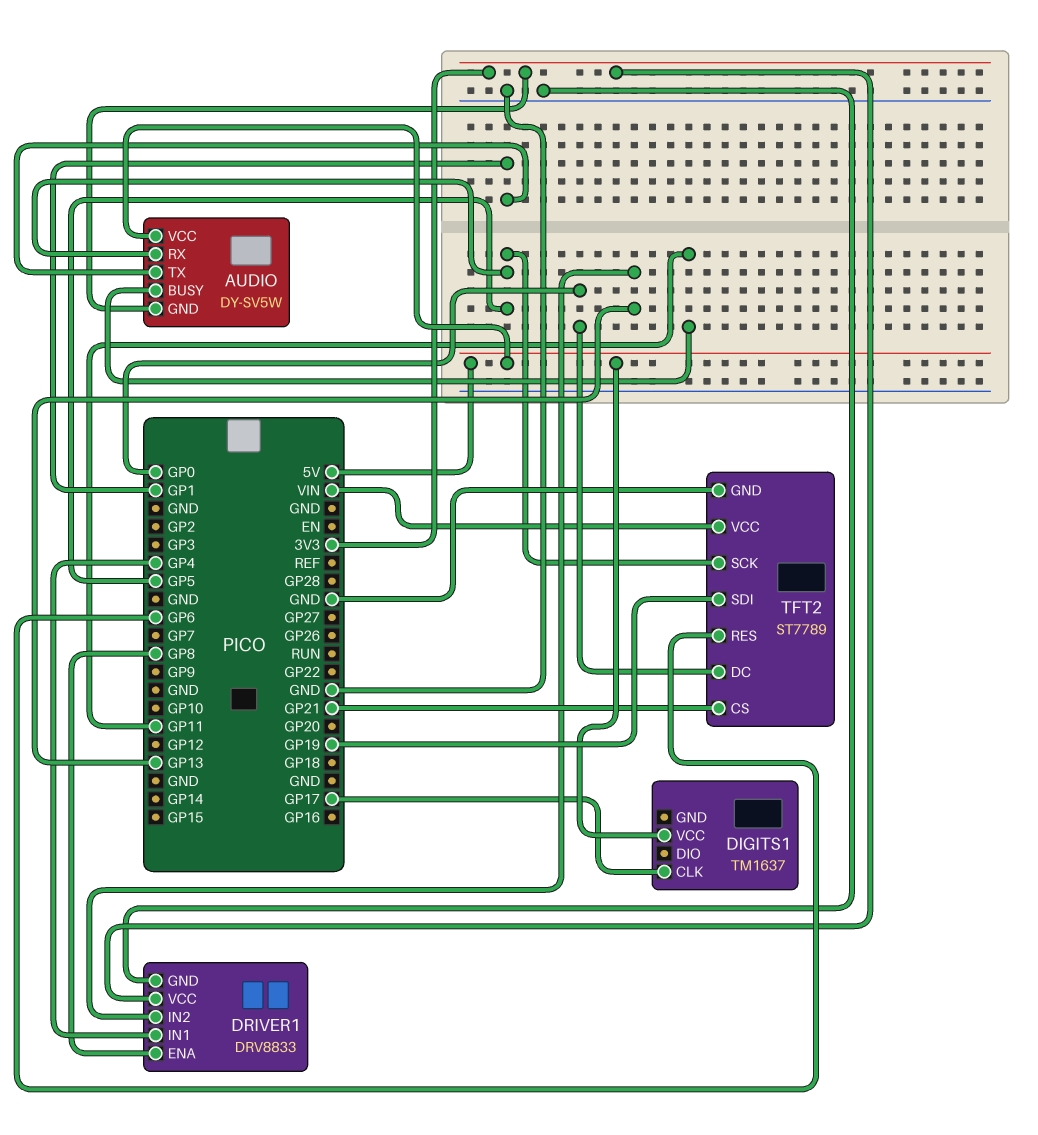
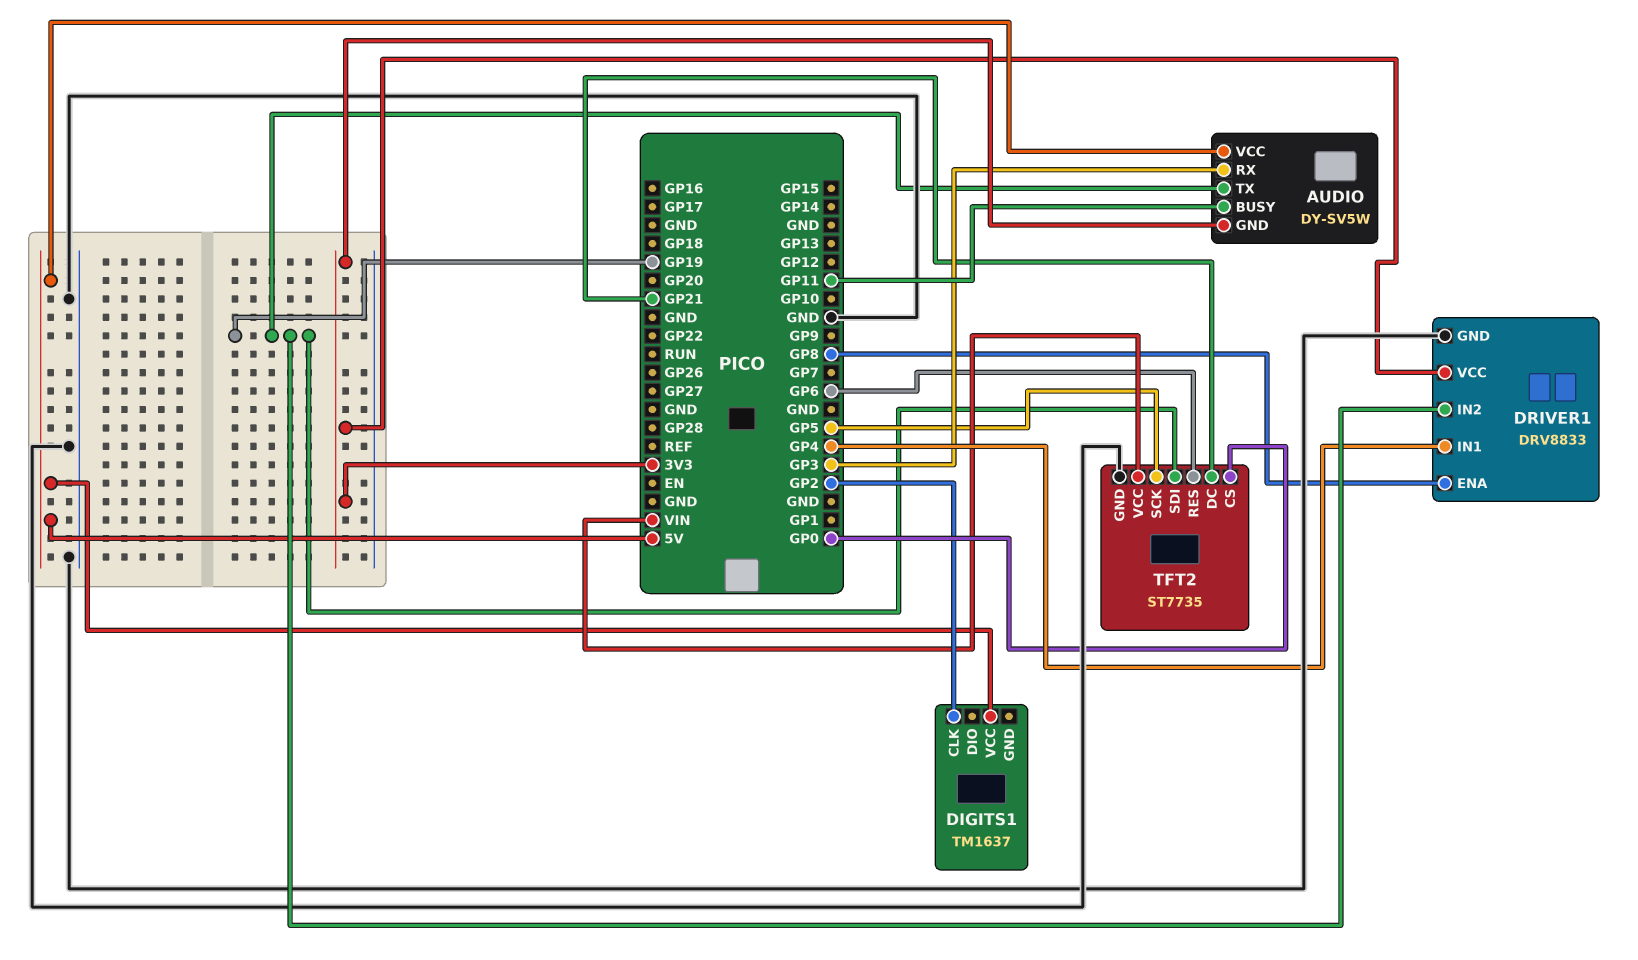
AUDIO pin RX: GP5 -> GP3
AUDIO pin TX: GP1 -> GP19
DIGITS1 pin CLK: GP17 -> GP2
DRIVER1 pin IN2: GP13 -> GP19
TFT2: ST7789 -> ST7735
TFT2 pin CS: GP21 -> GP0
TFT2 pin DC: GP0 -> GP21

